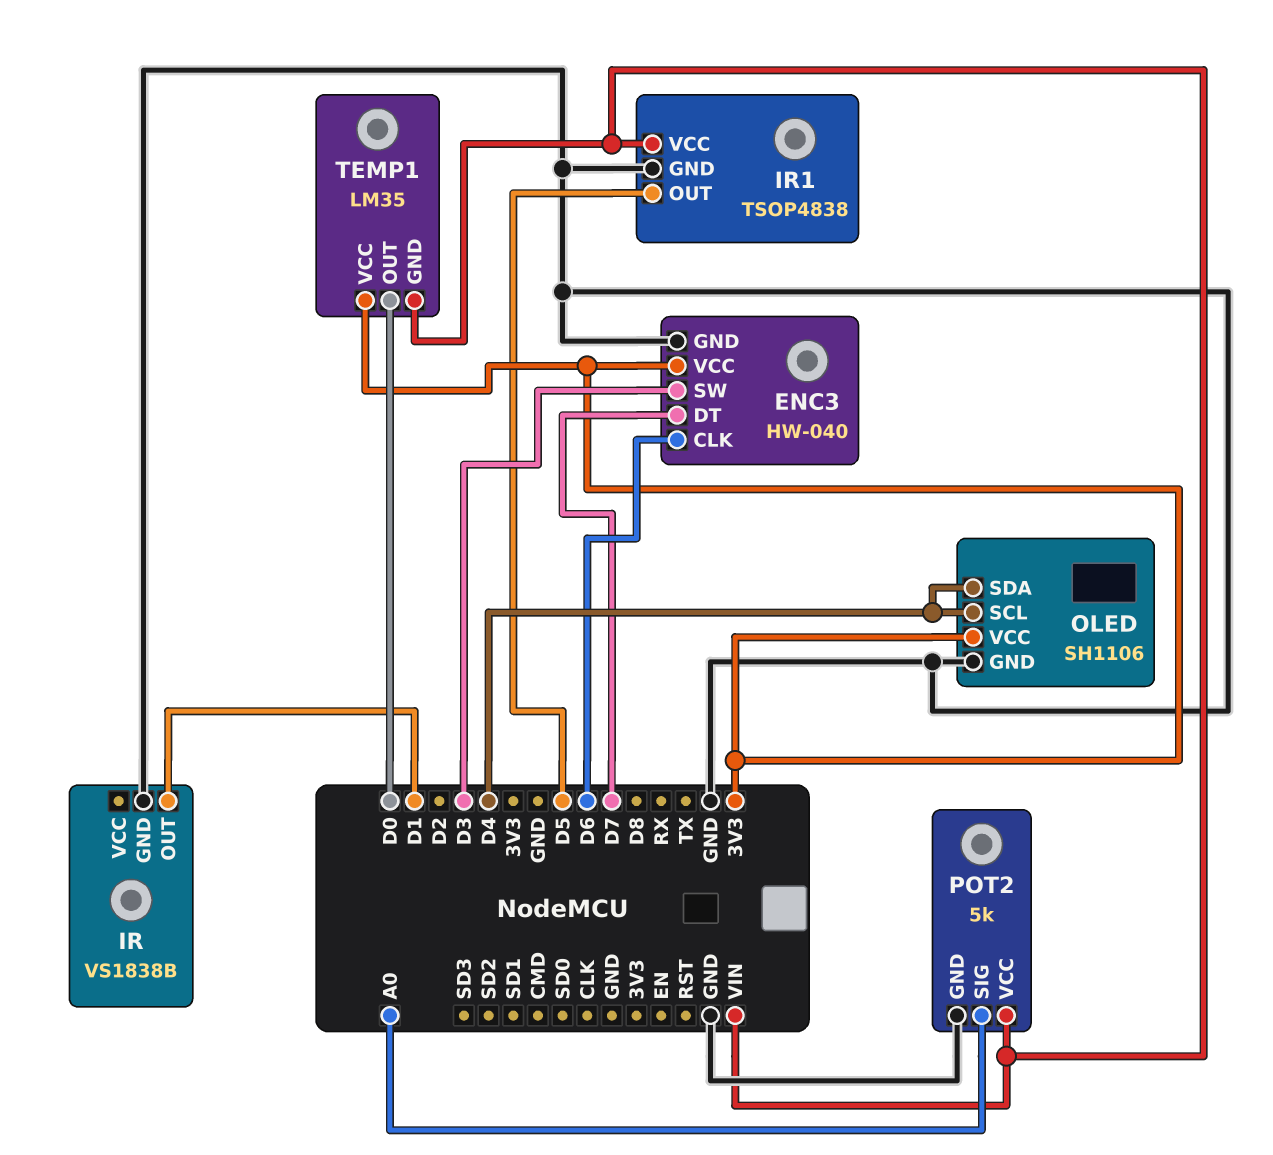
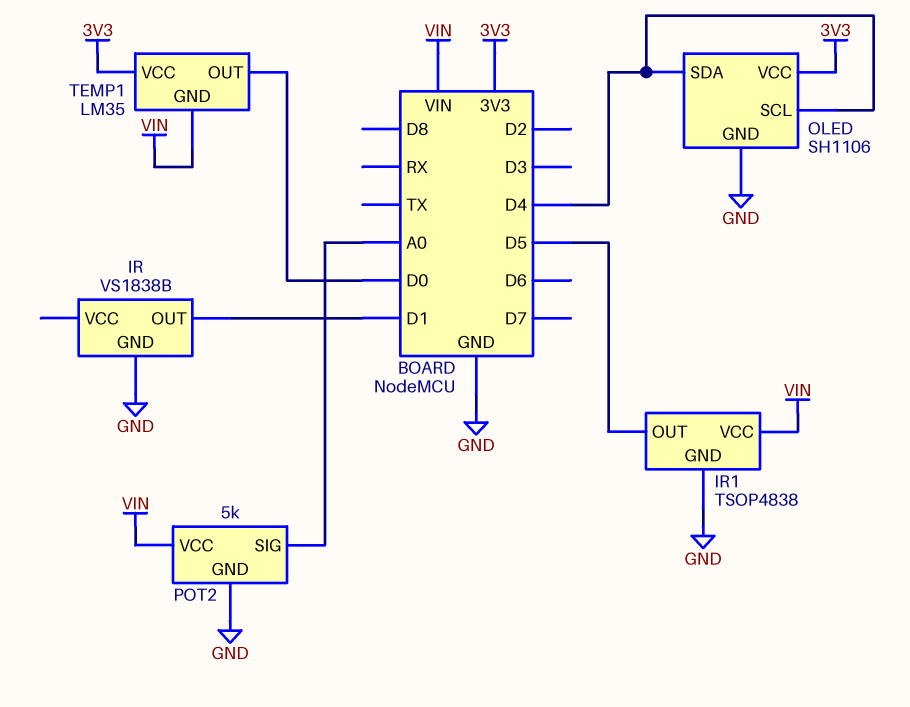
ENC3: HW-040 -> none
ENC3 pin CLK: D6 -> none
ENC3 pin DT: D7 -> none
ENC3 pin GND: GND -> none
ENC3 pin SW: D3 -> none
ENC3 pin VCC: 3V3 -> none

